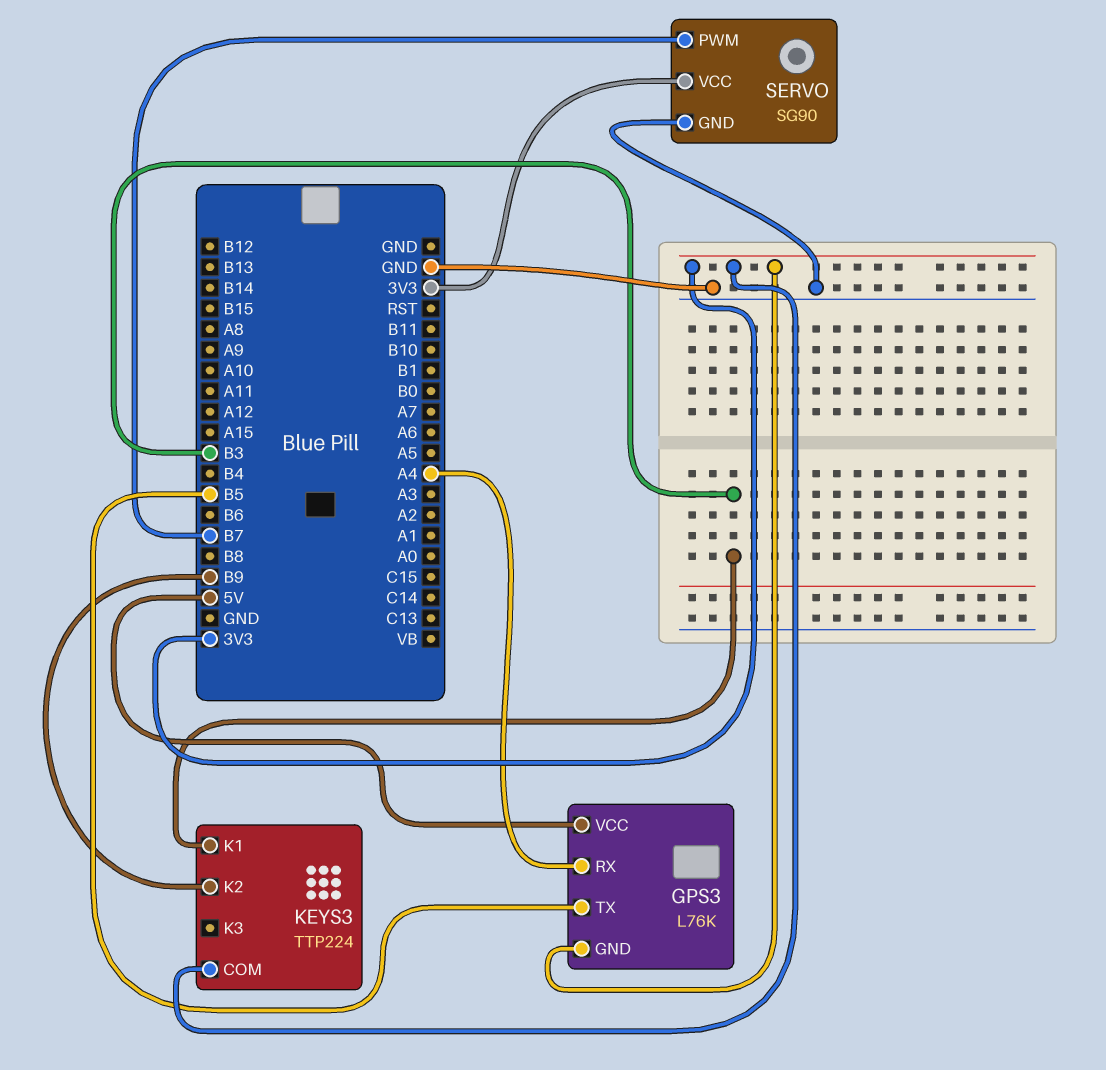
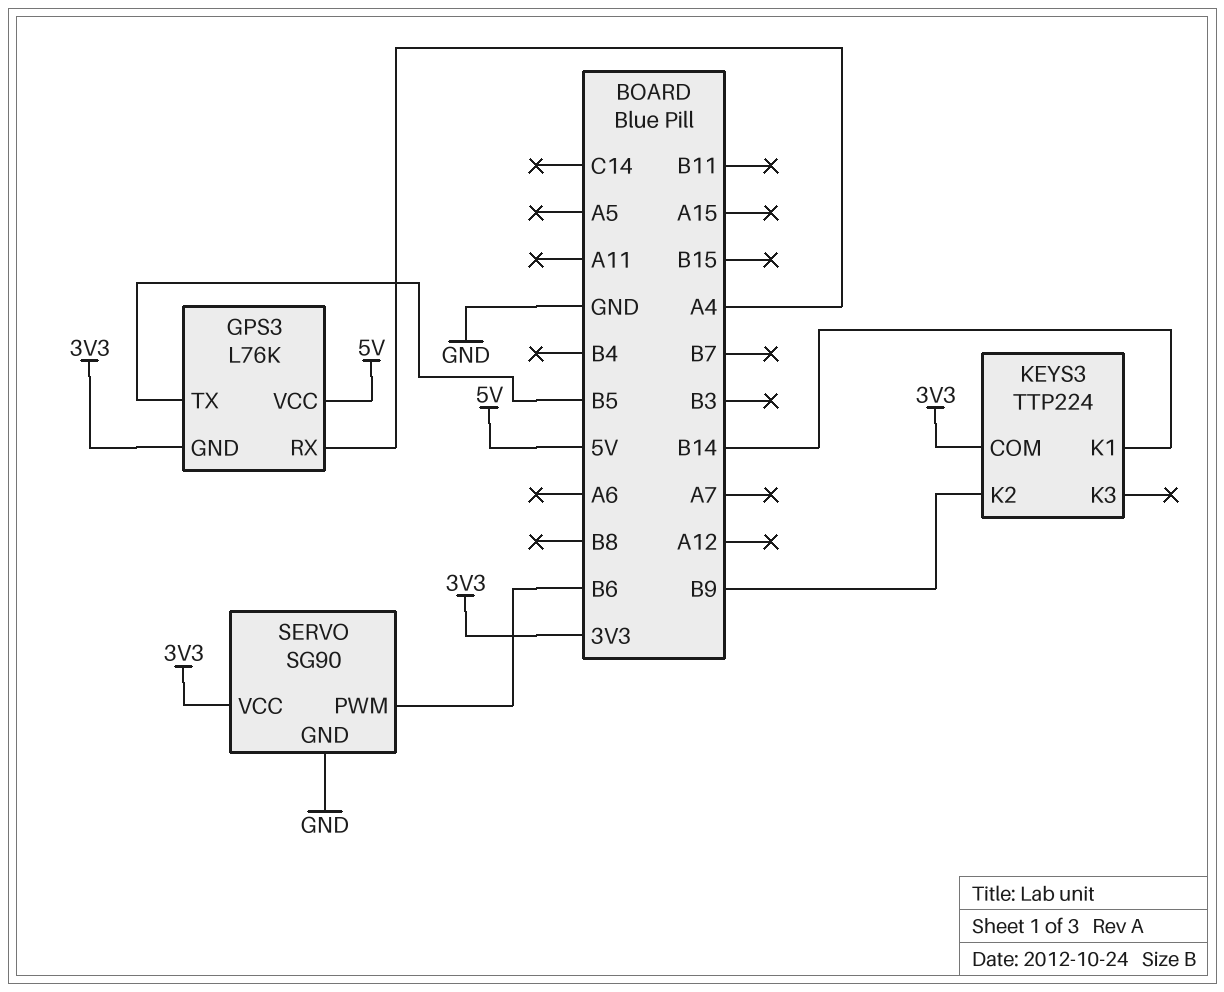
KEYS3 pin K1: B3 -> B14
SERVO pin PWM: B7 -> B6

